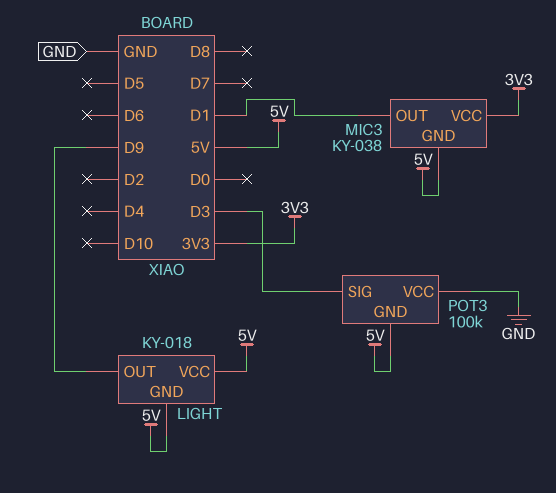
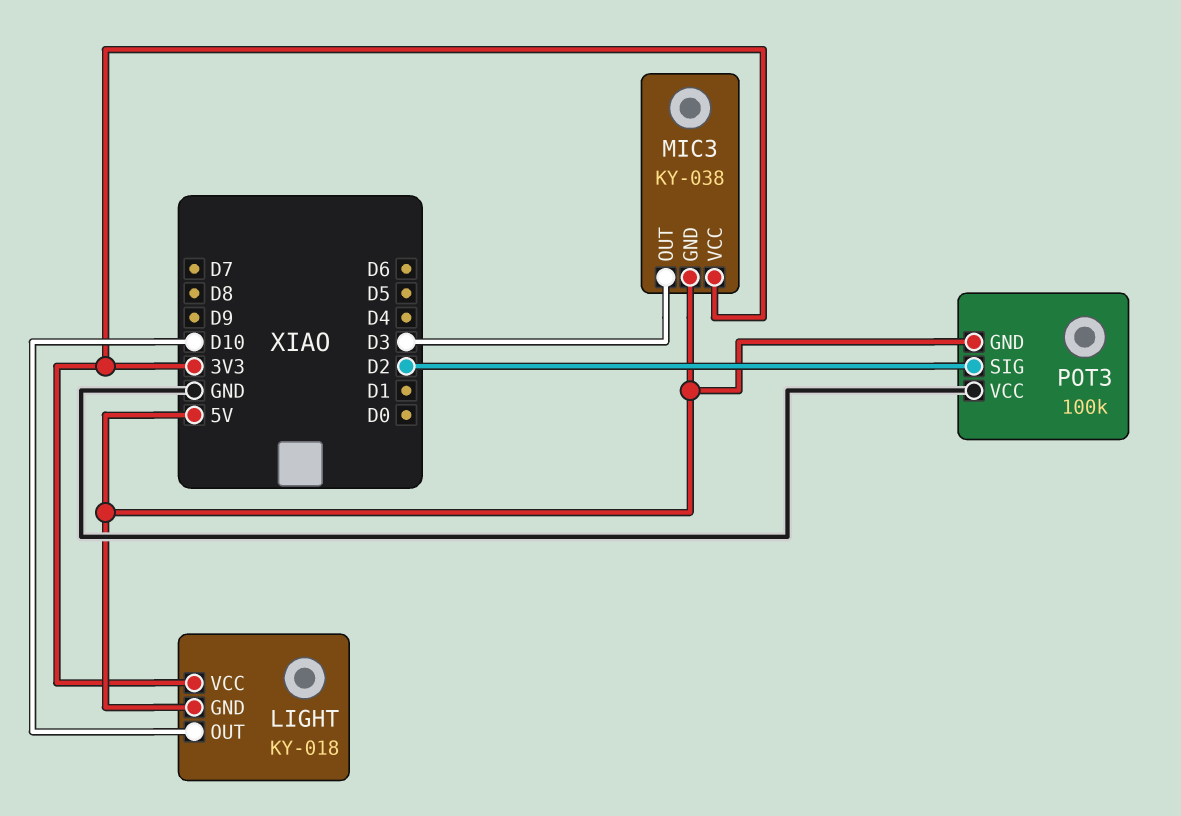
LIGHT pin OUT: D9 -> D10
LIGHT pin VCC: 5V -> 3V3
MIC3 pin OUT: D1 -> D3
POT3 pin SIG: D3 -> D2

